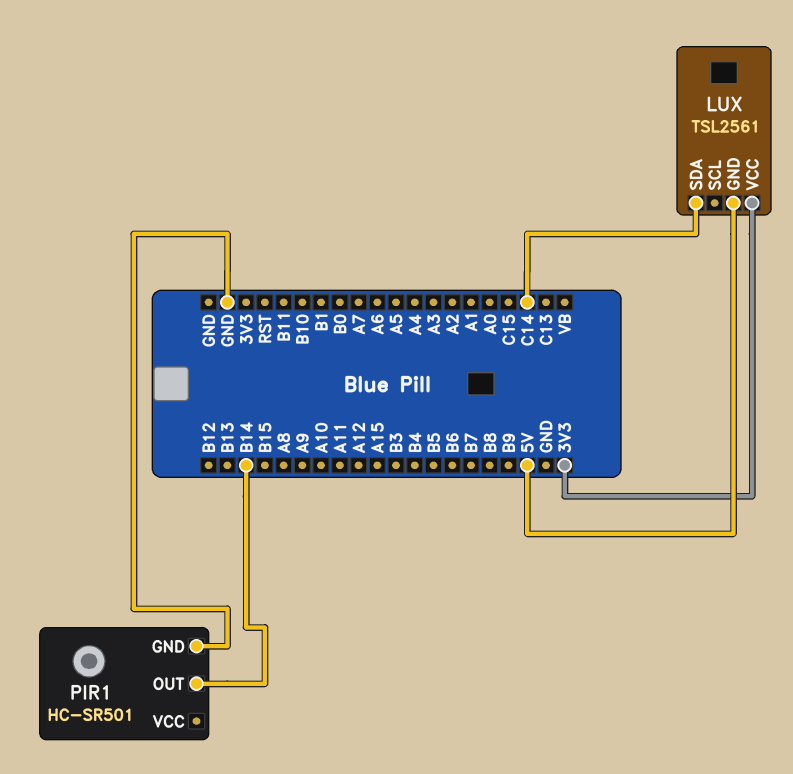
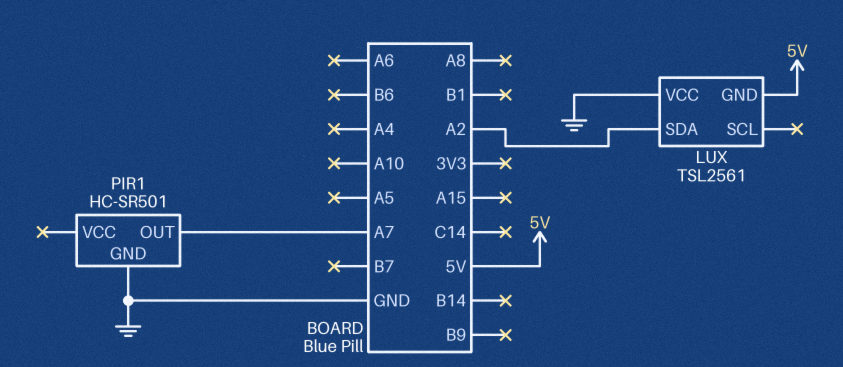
LUX pin SDA: C14 -> A2
LUX pin VCC: 3V3 -> GND
PIR1 pin OUT: B14 -> A7

